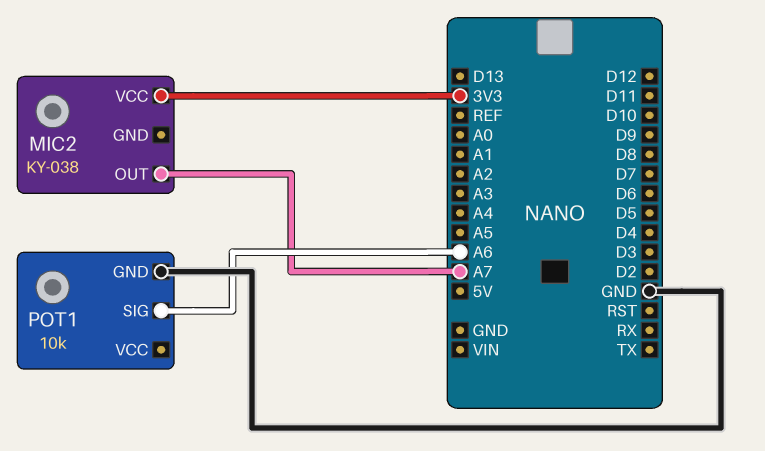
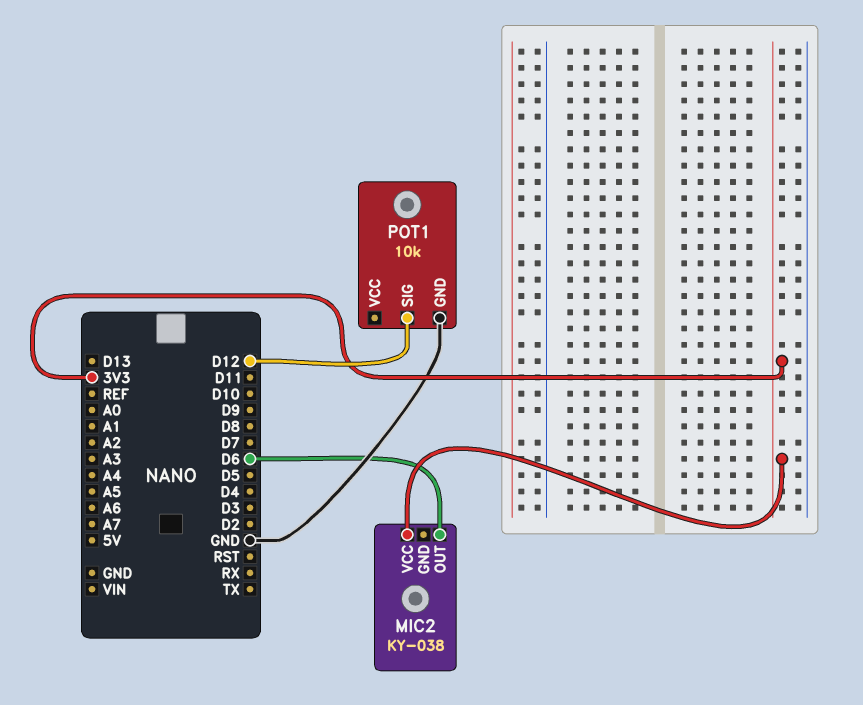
MIC2 pin OUT: A7 -> D6
POT1 pin SIG: A6 -> D12

